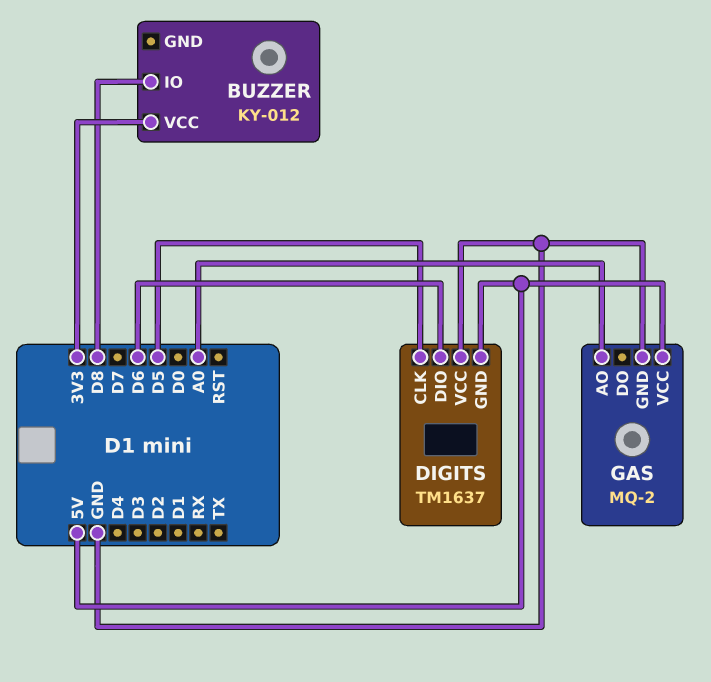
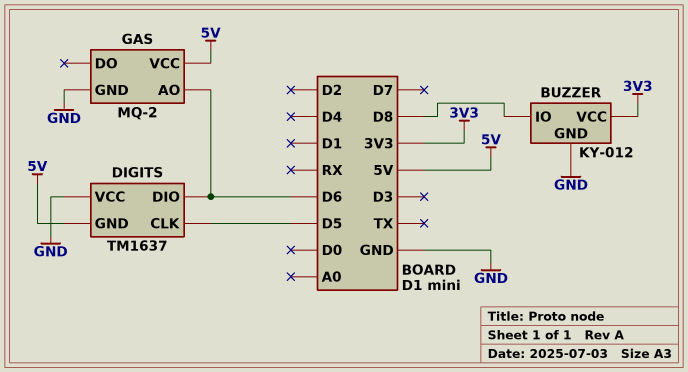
BUZZER pin GND: none -> GND
GAS pin AO: A0 -> D6

